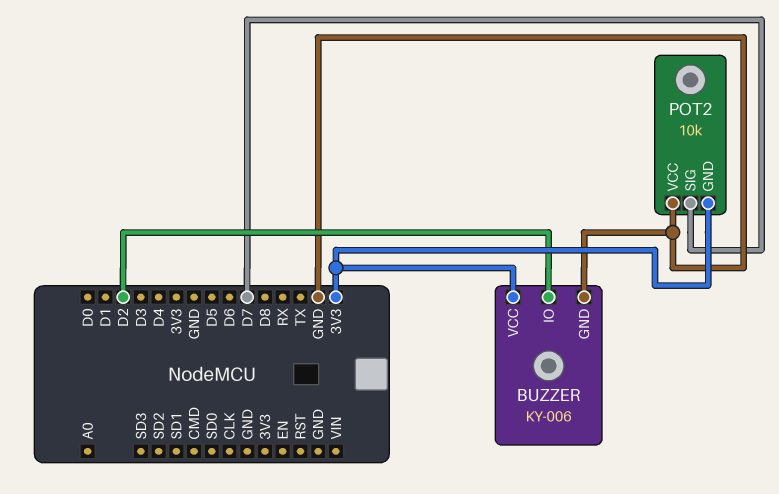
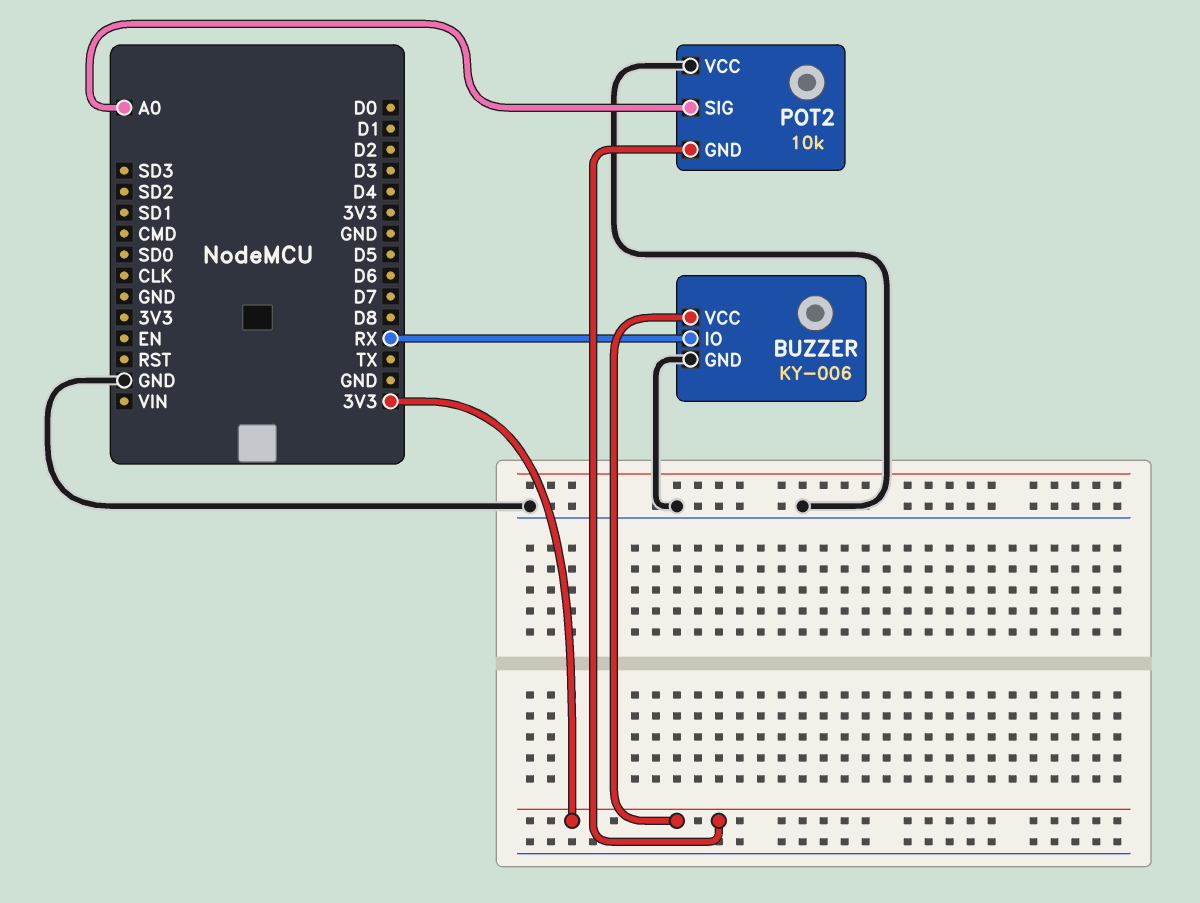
BUZZER pin IO: D2 -> RX
POT2 pin SIG: D7 -> A0

